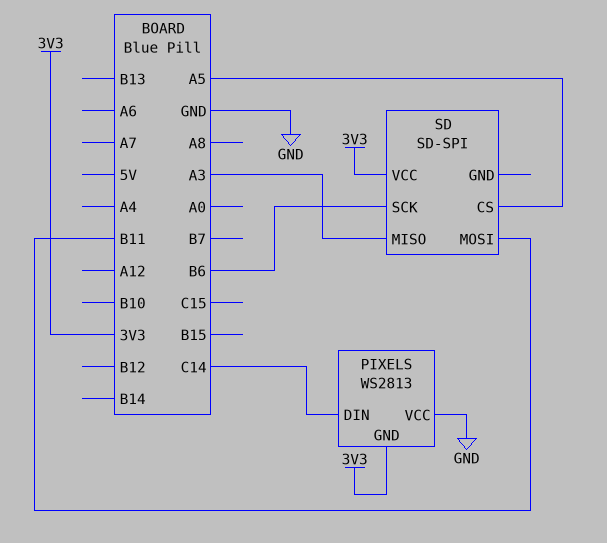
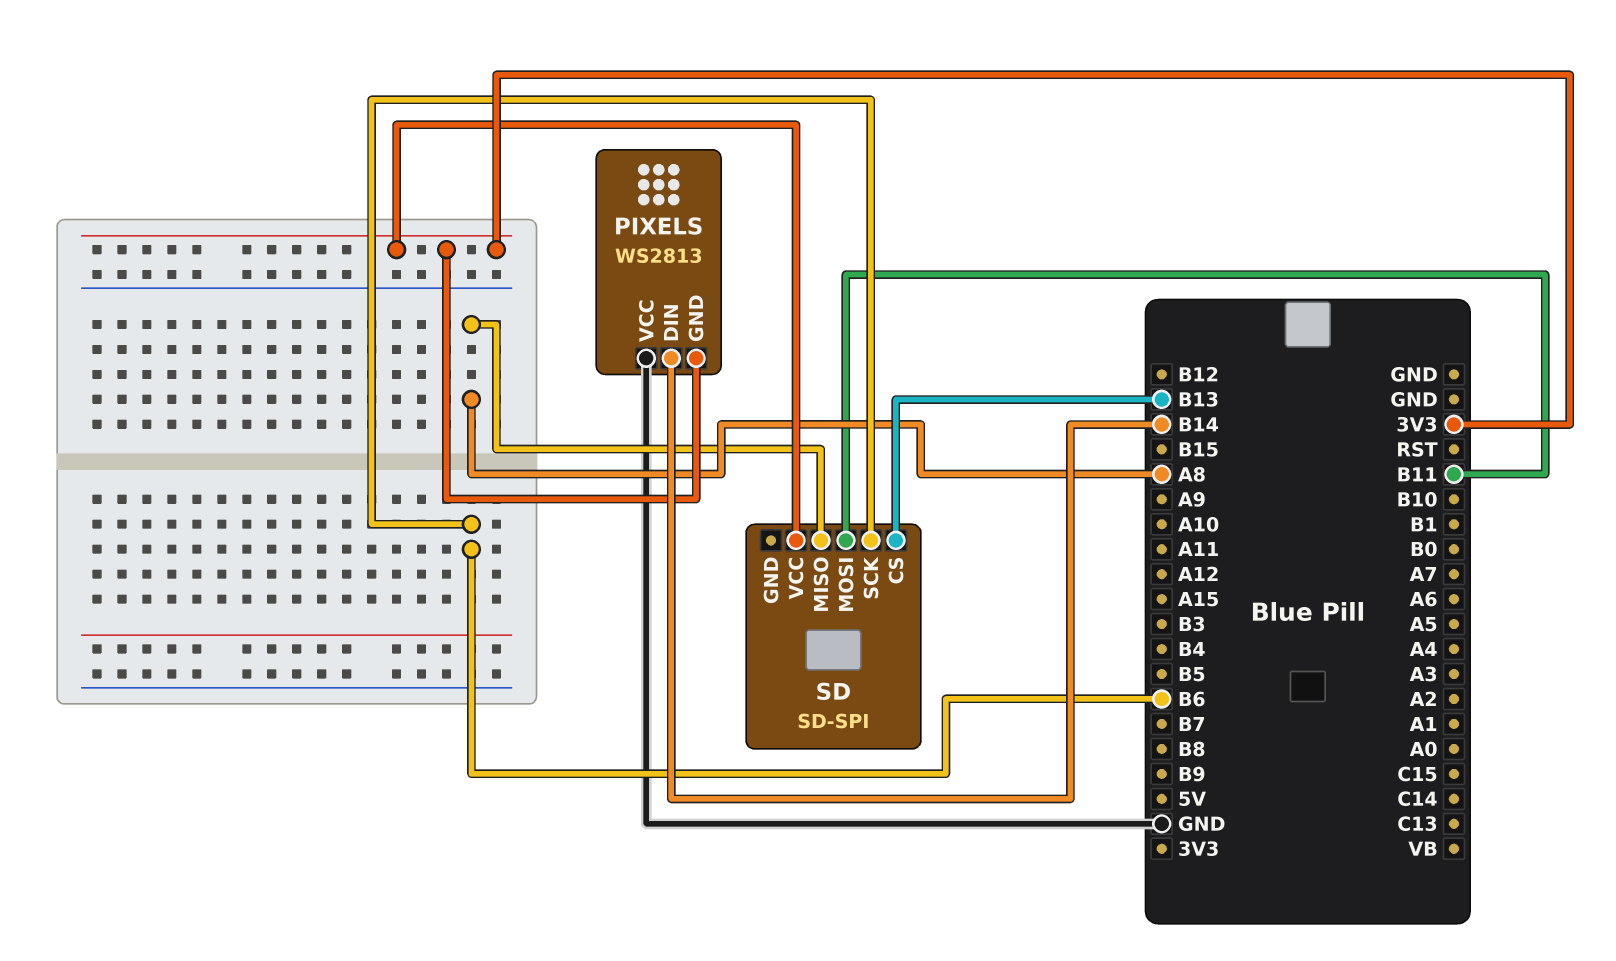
PIXELS pin DIN: C14 -> B14
SD pin CS: A5 -> B13
SD pin MISO: A3 -> A8

